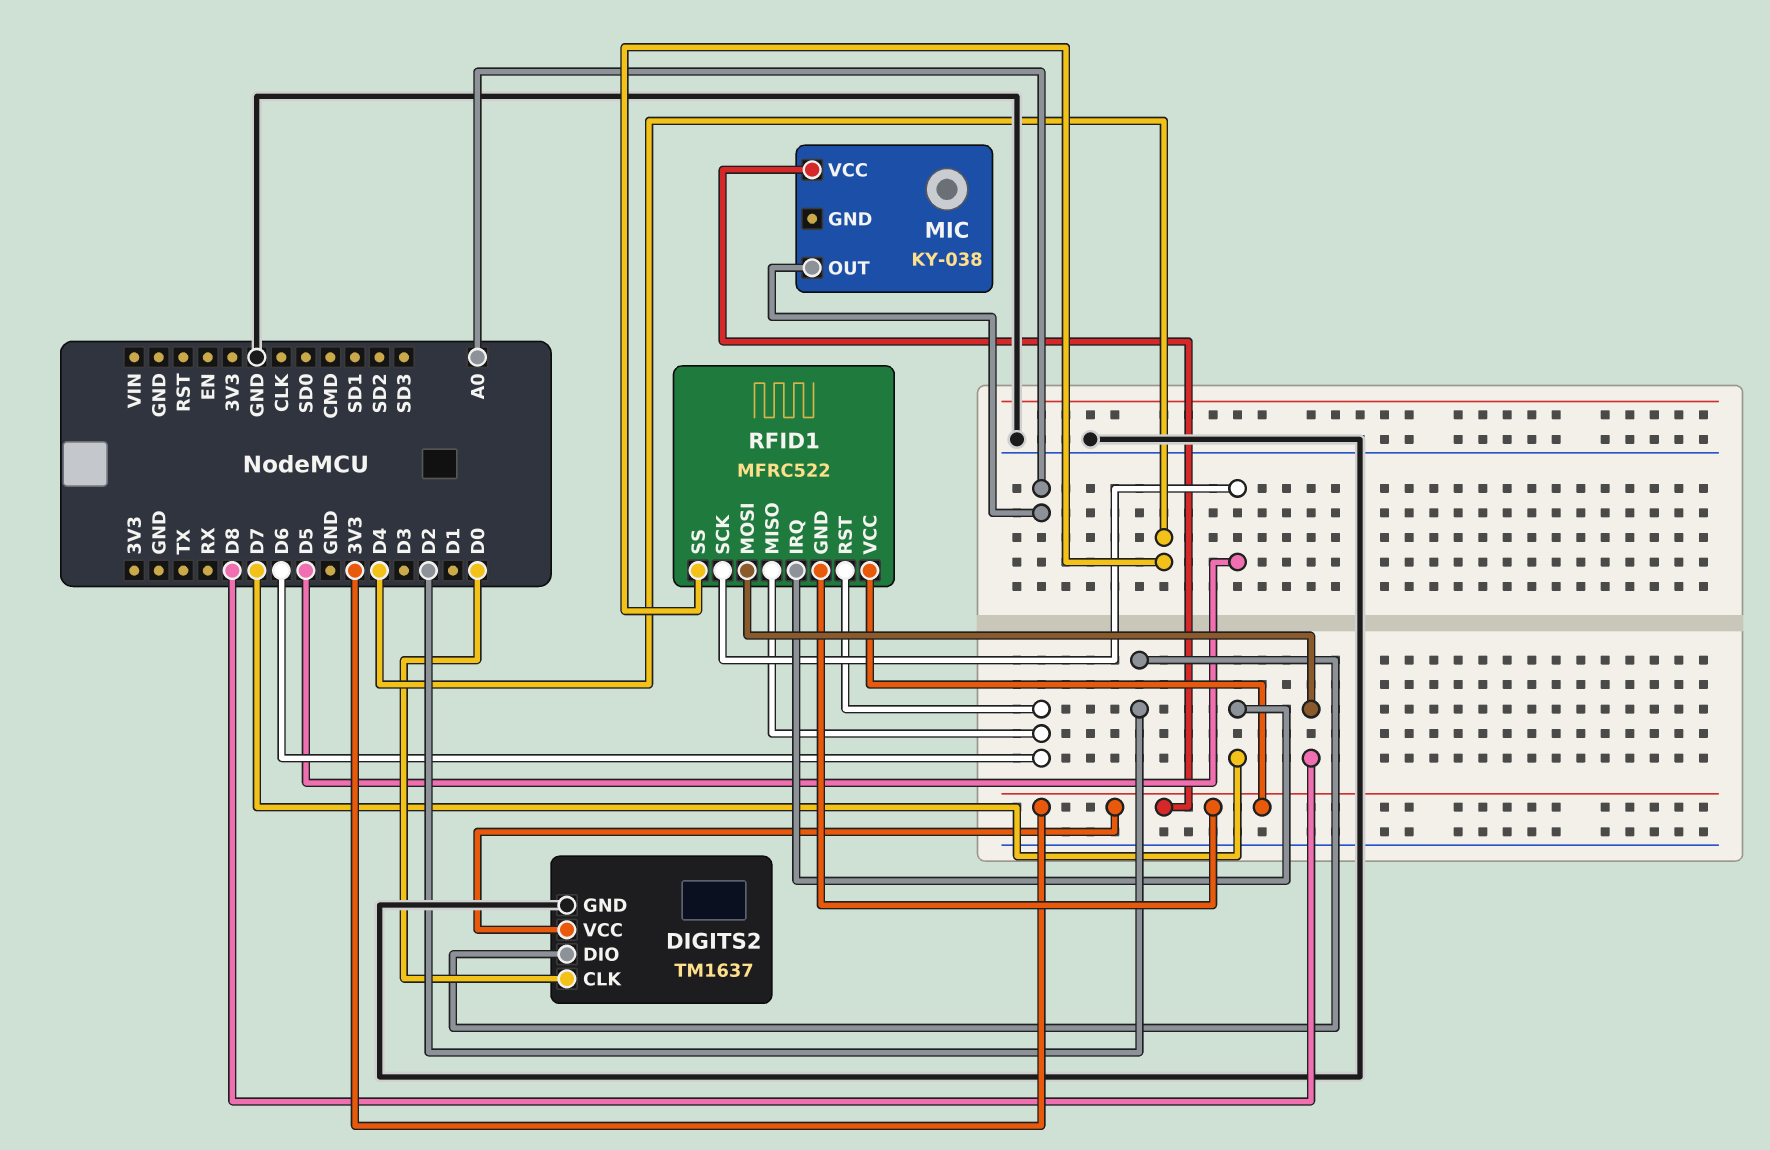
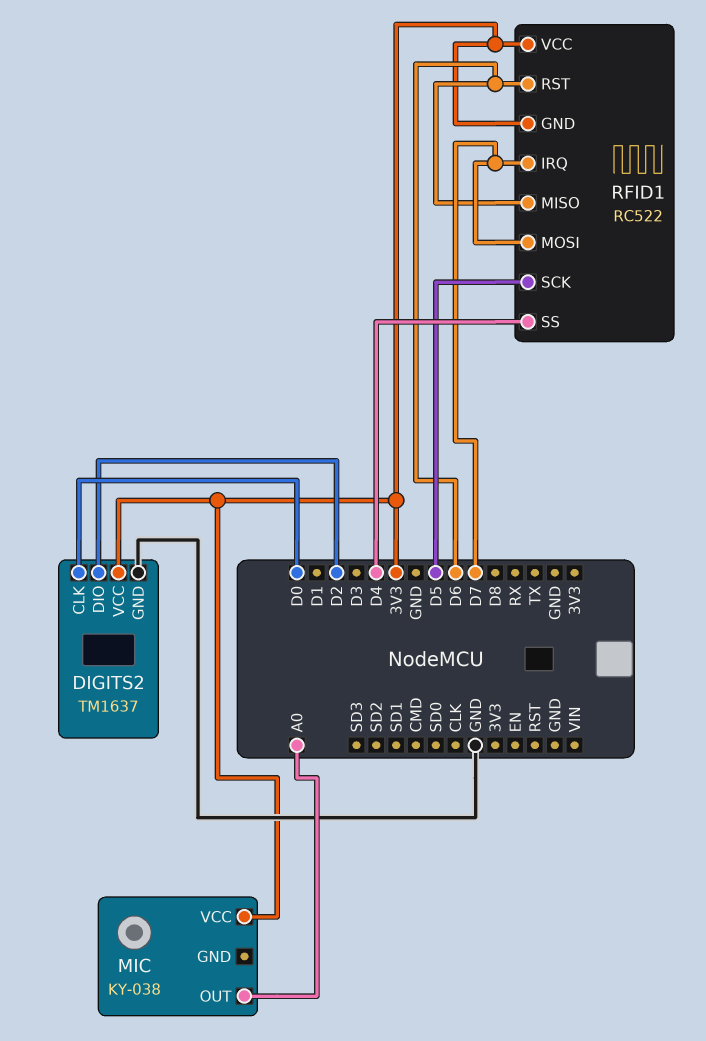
RFID1: MFRC522 -> RC522
RFID1 pin MOSI: D8 -> D7

